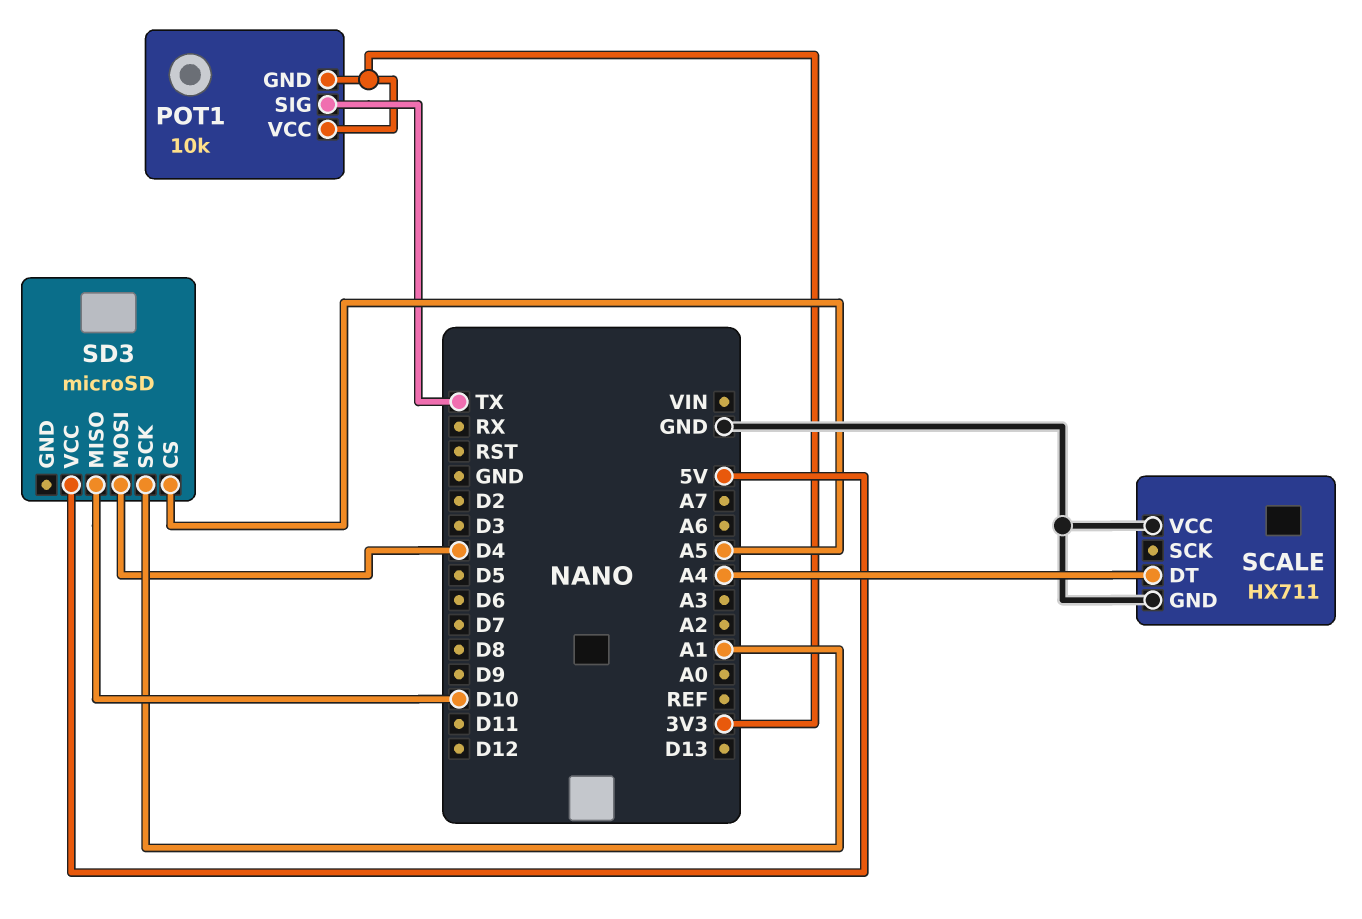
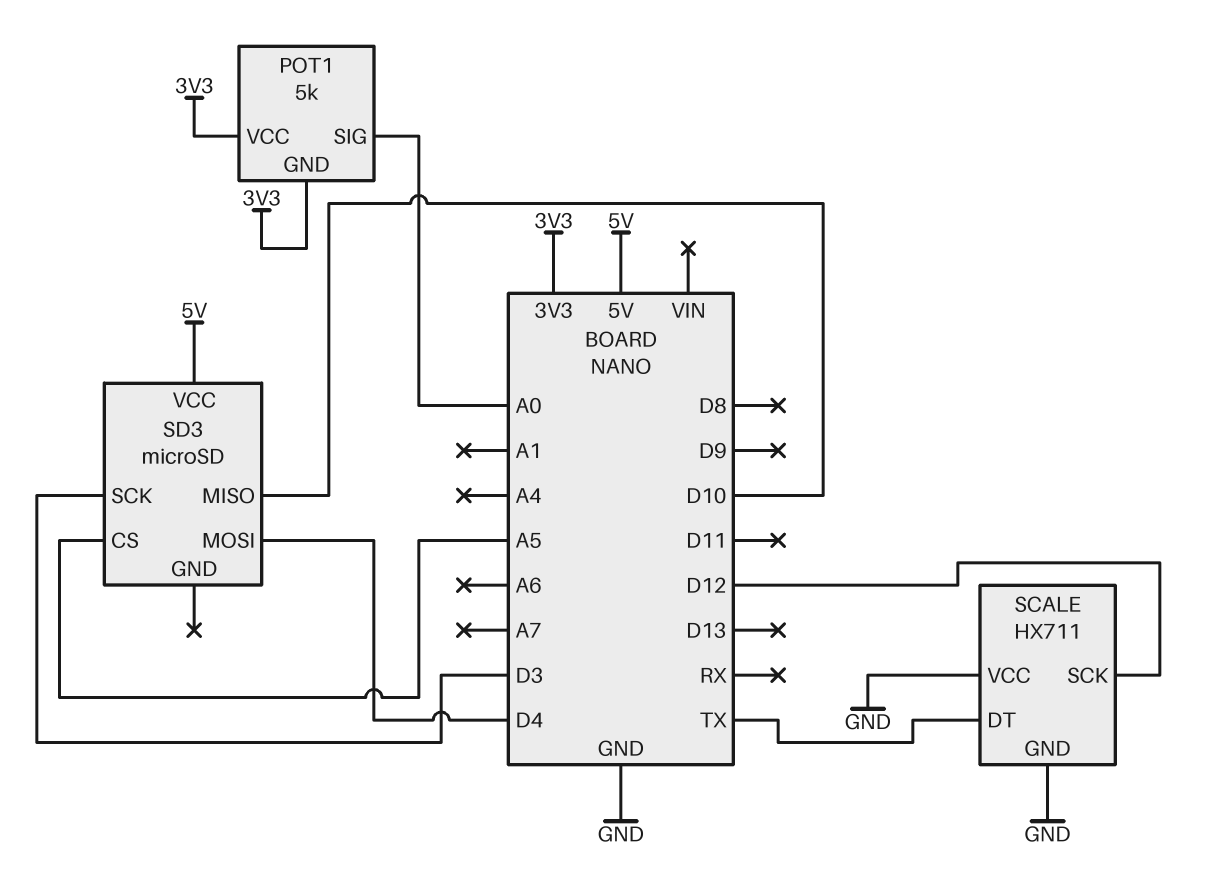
POT1: 10k -> 5k
POT1 pin SIG: TX -> A0
SCALE pin DT: A4 -> TX
SCALE pin SCK: none -> D12
SD3 pin SCK: A1 -> D3

